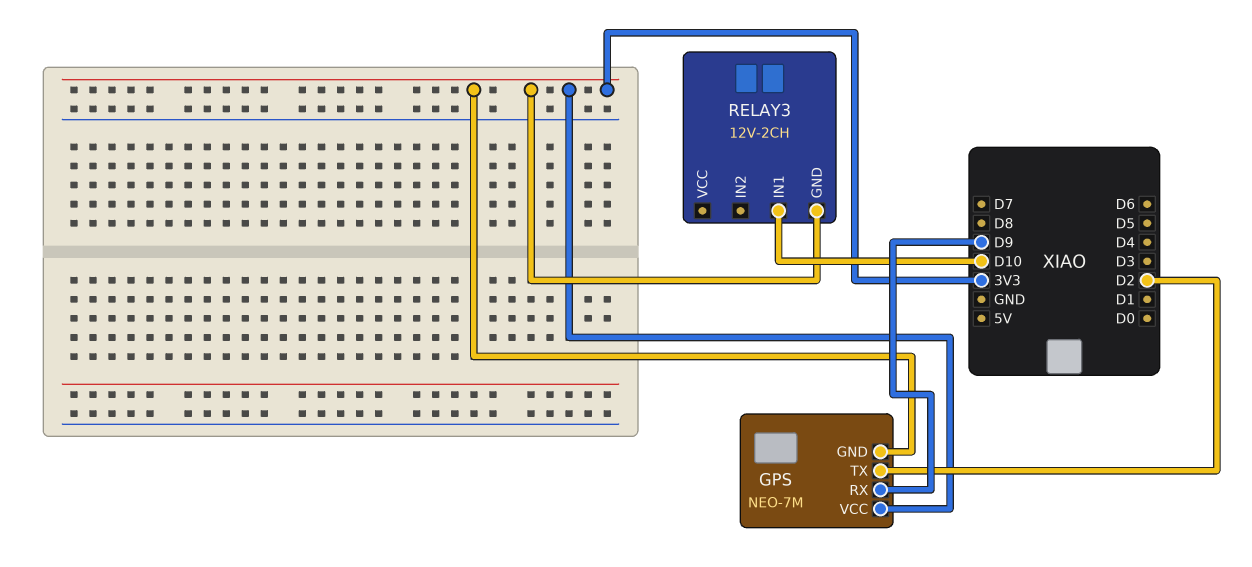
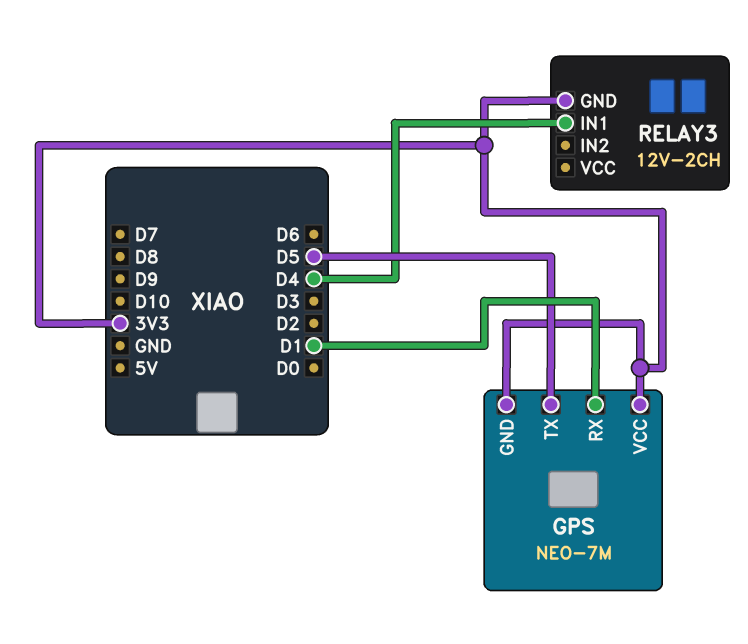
GPS pin RX: D9 -> D1
GPS pin TX: D2 -> D5
RELAY3 pin IN1: D10 -> D4

